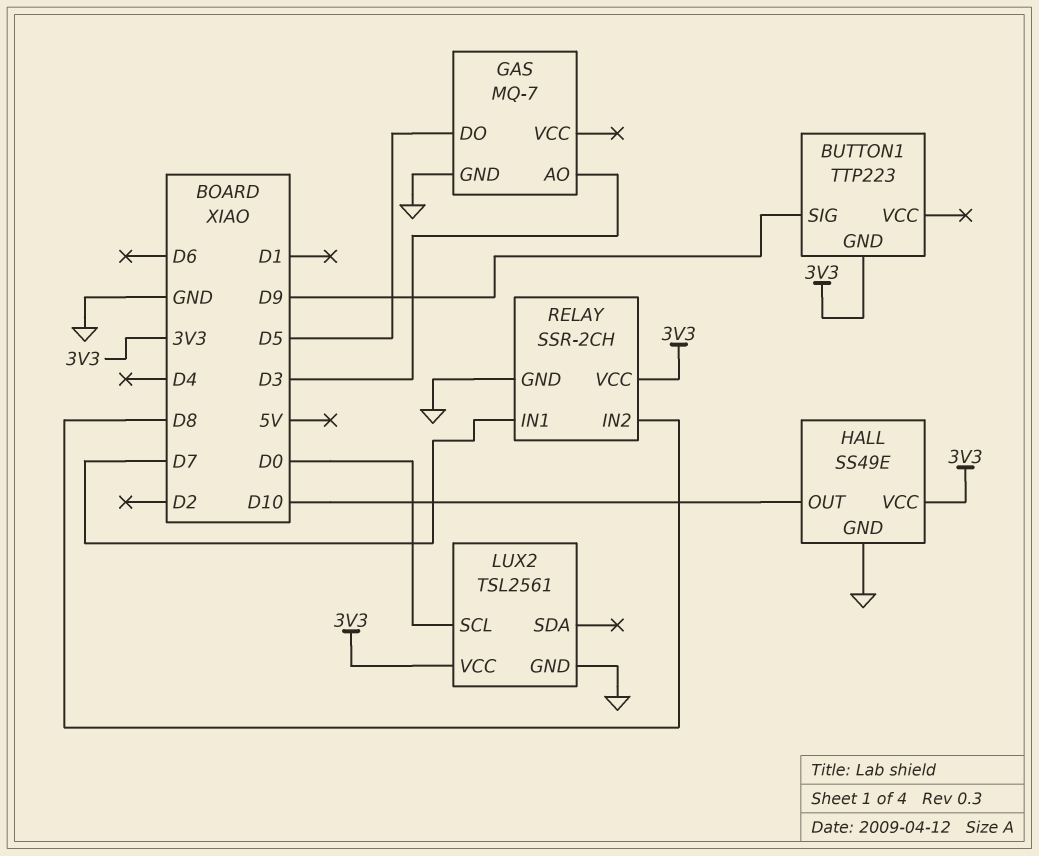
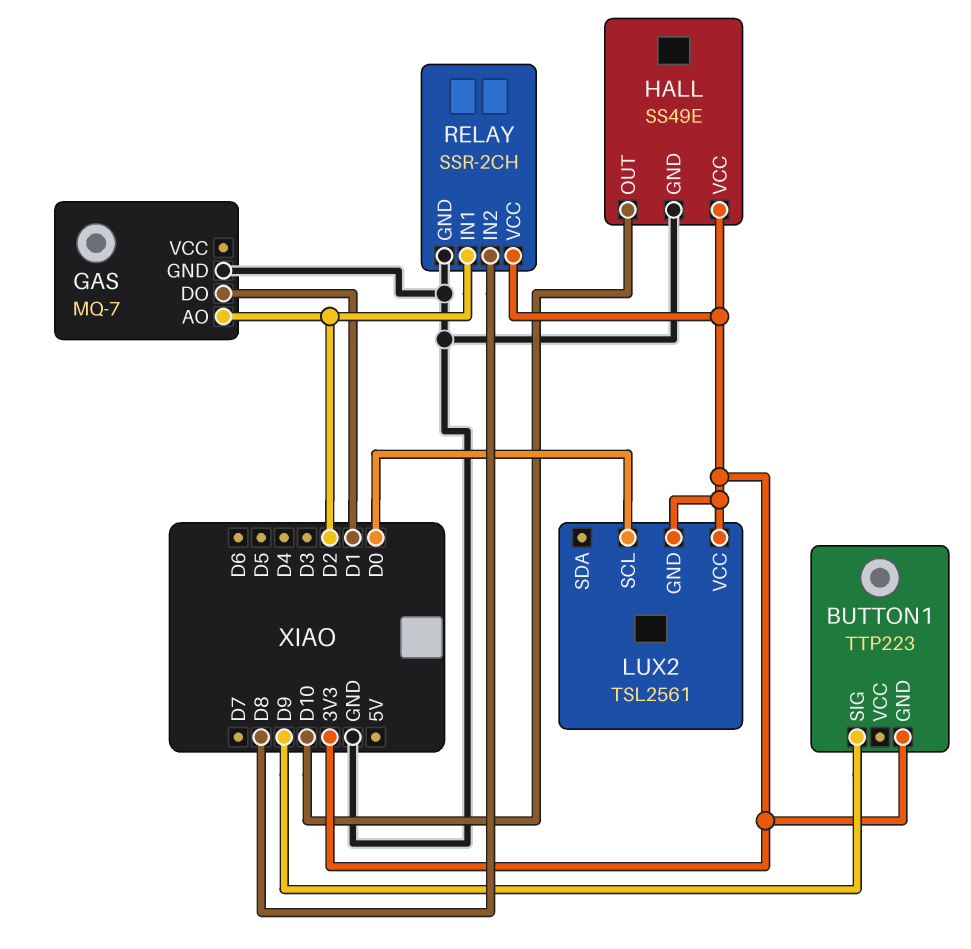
GAS pin AO: D3 -> D2
GAS pin DO: D5 -> D1
LUX2 pin GND: GND -> 3V3
RELAY pin IN1: D7 -> D2

